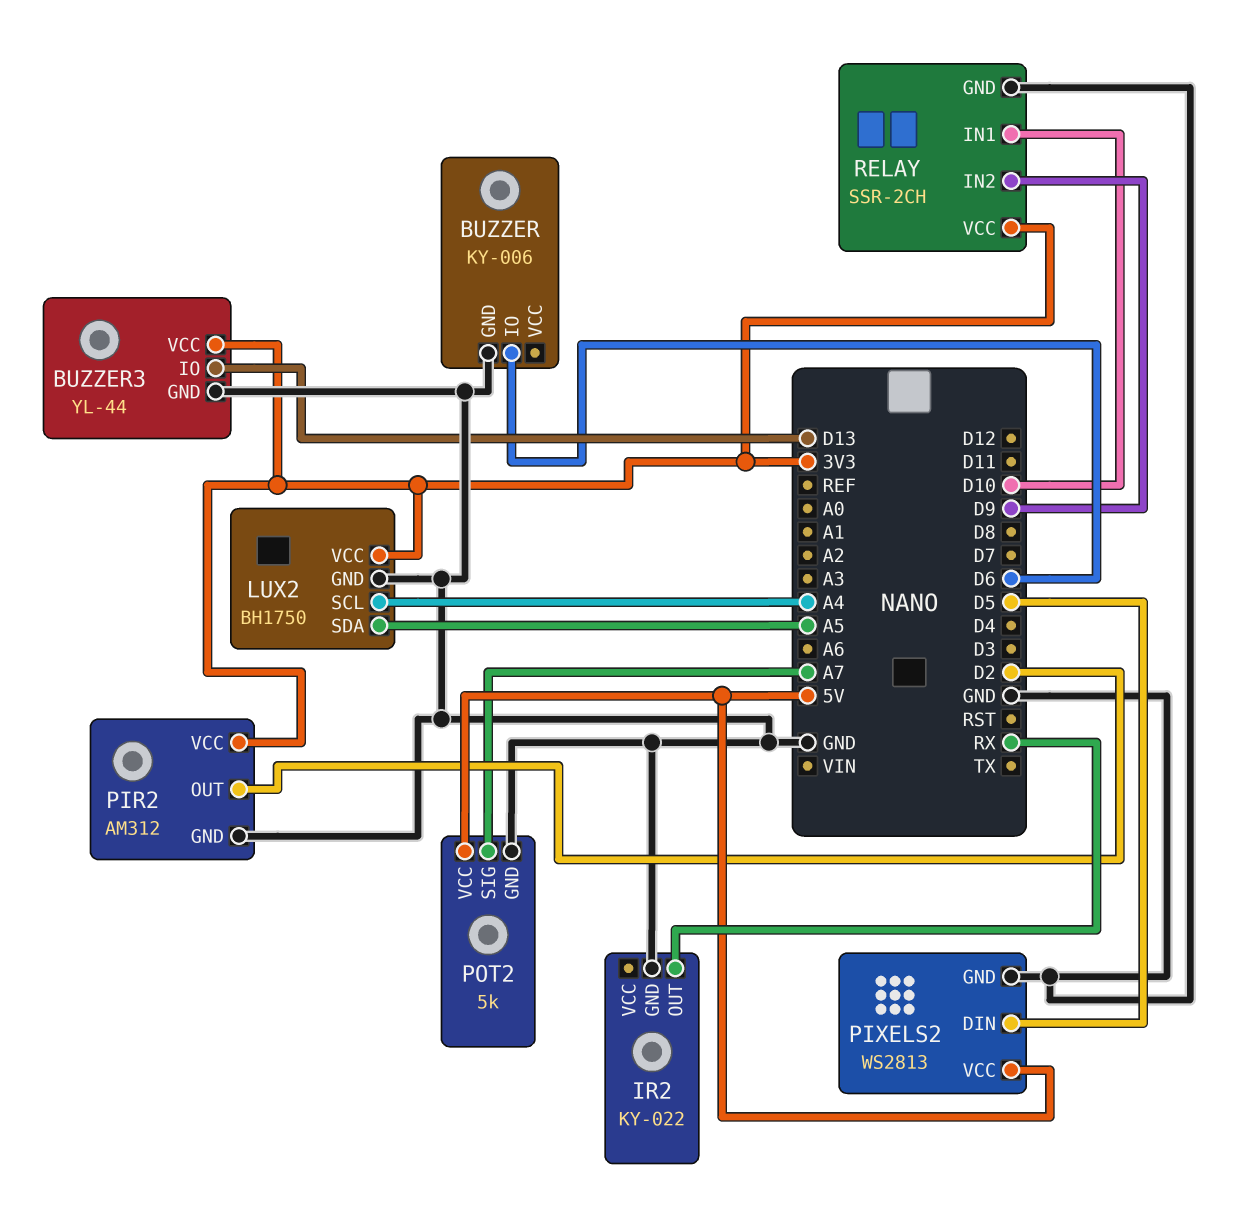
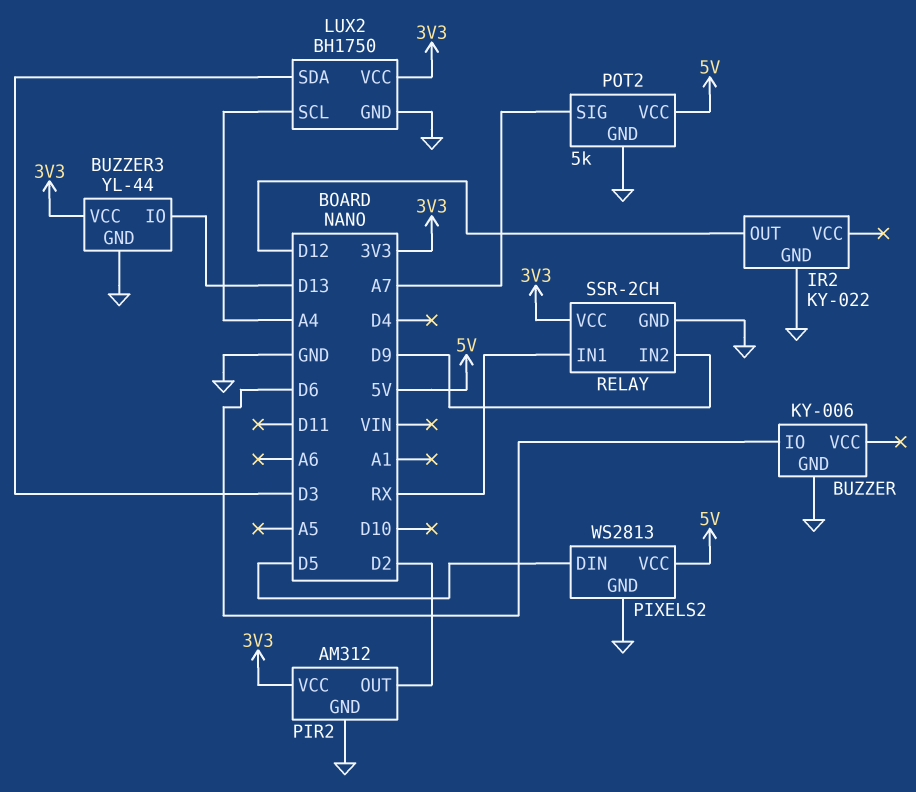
IR2 pin OUT: RX -> D12
LUX2 pin SDA: A5 -> D3
RELAY pin IN1: D10 -> RX

